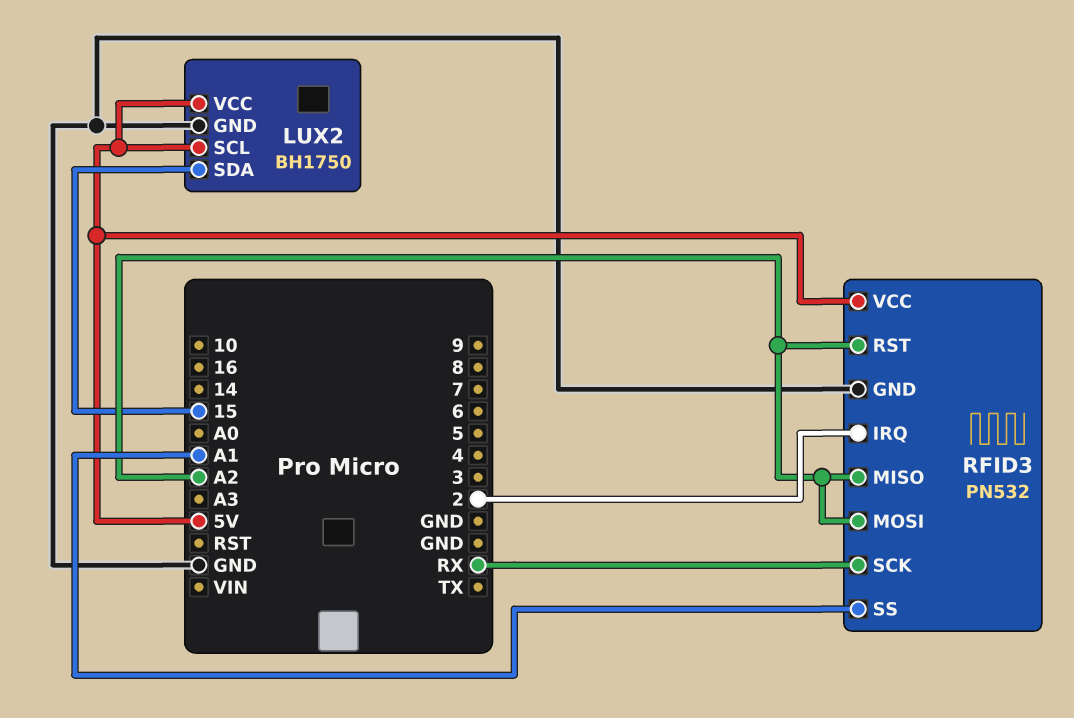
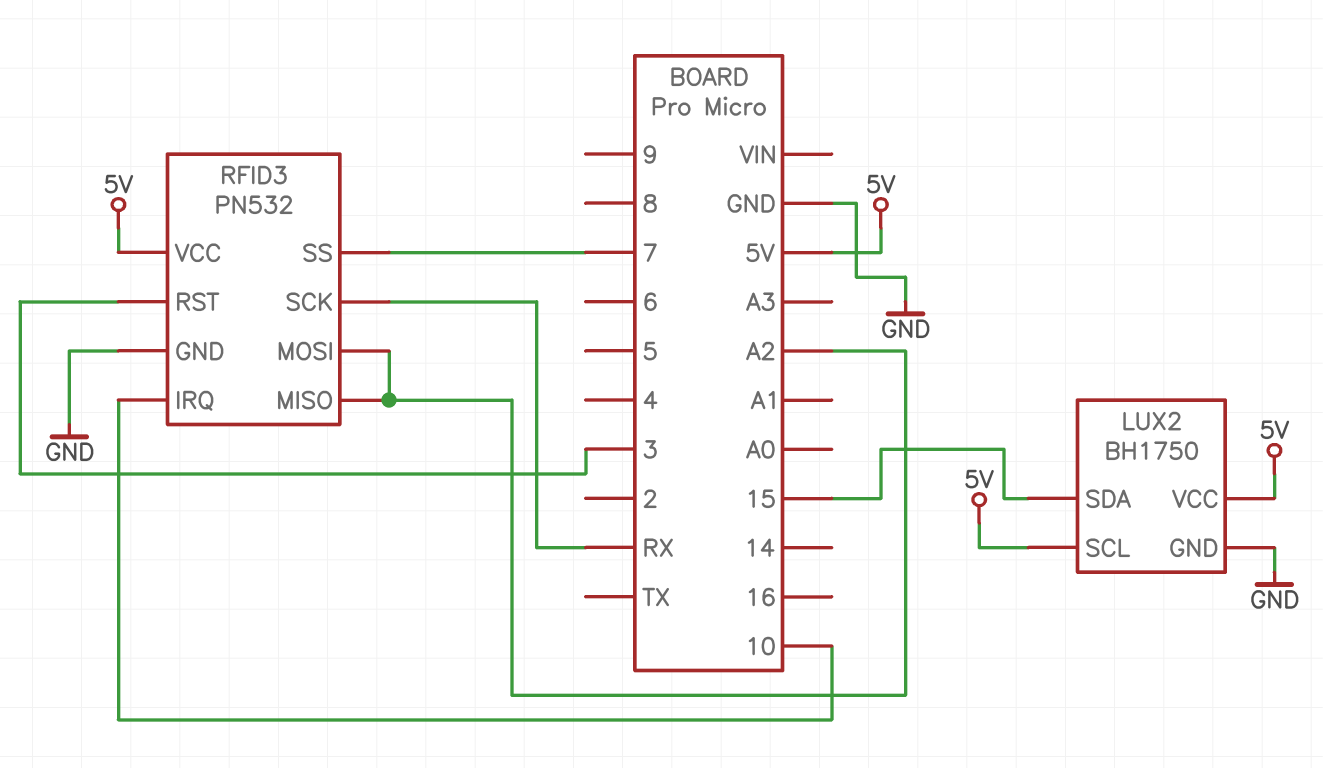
RFID3 pin IRQ: 2 -> 10
RFID3 pin RST: A2 -> 3
RFID3 pin SS: A1 -> 7

